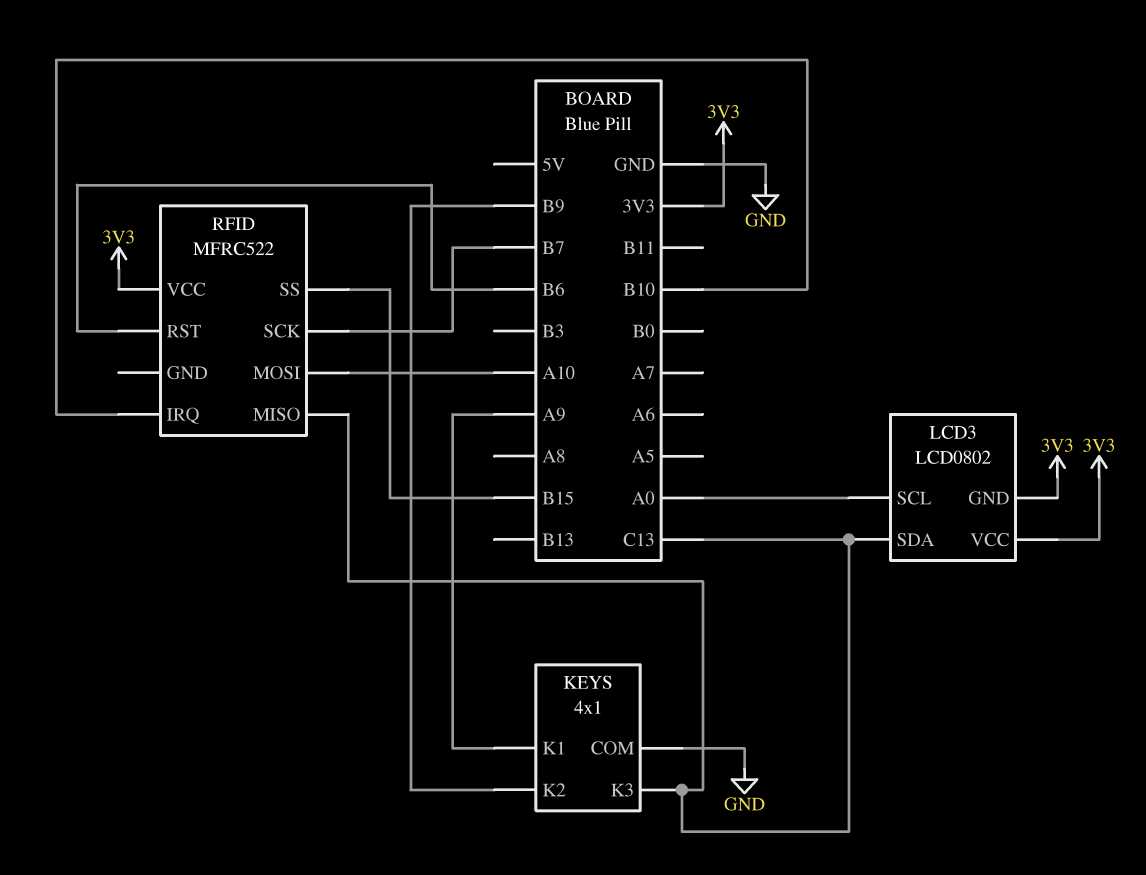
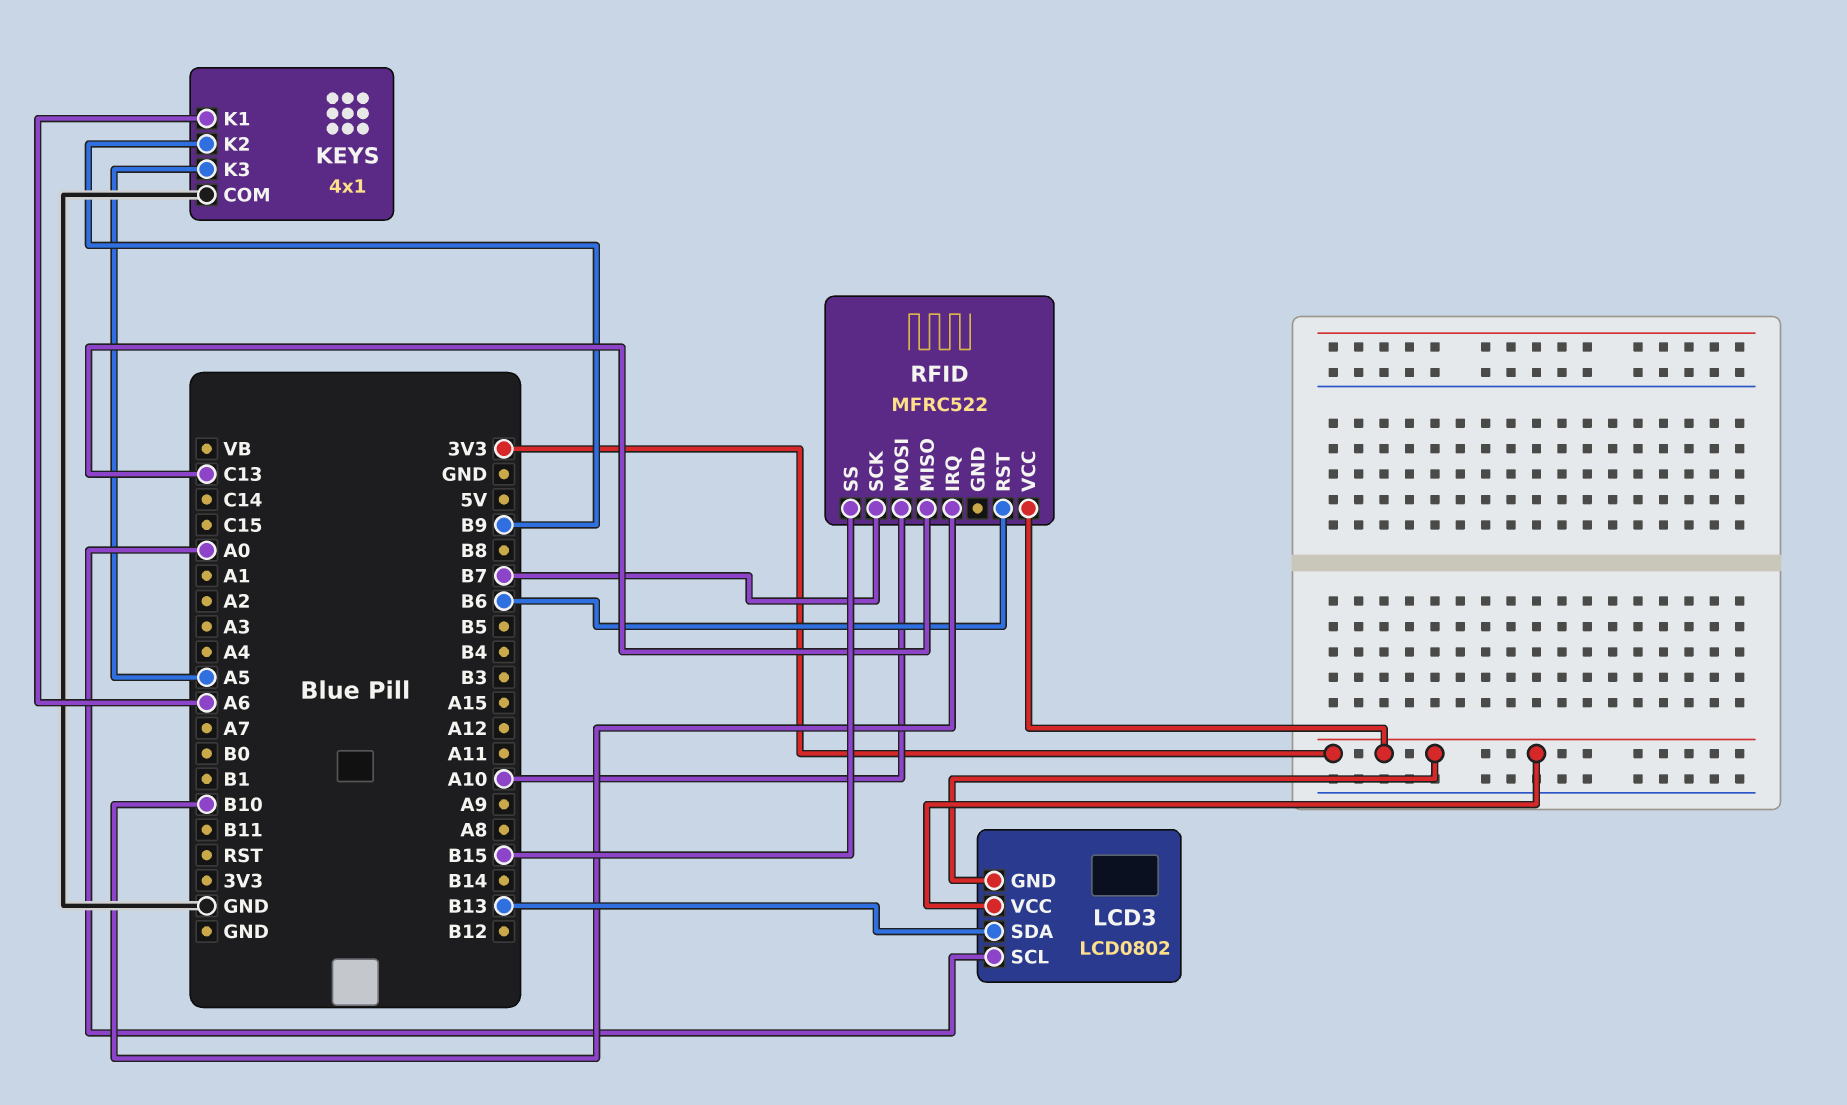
KEYS pin K1: A9 -> A6
KEYS pin K3: C13 -> A5
LCD3 pin SDA: C13 -> B13

